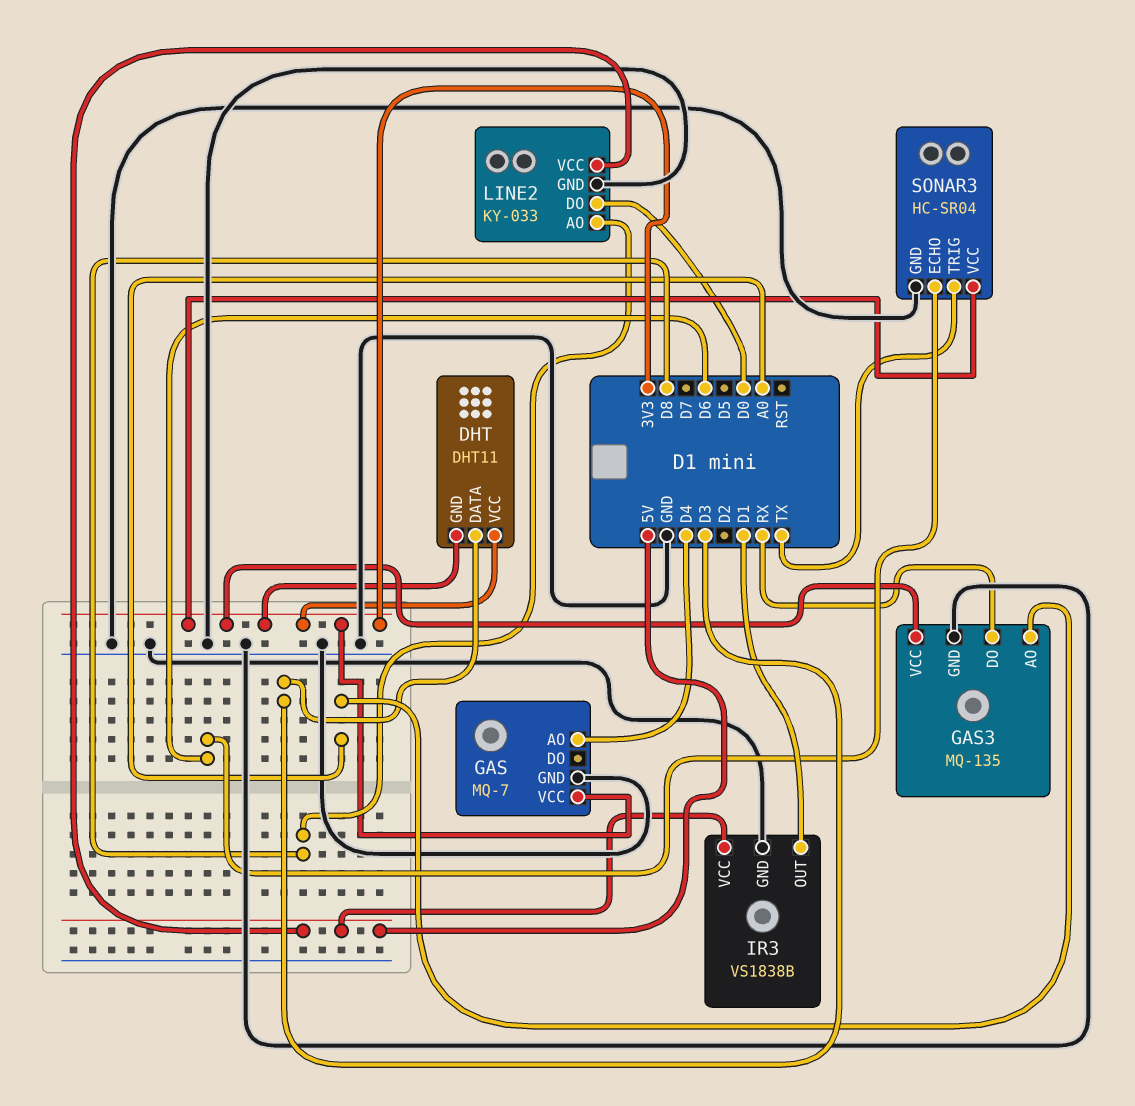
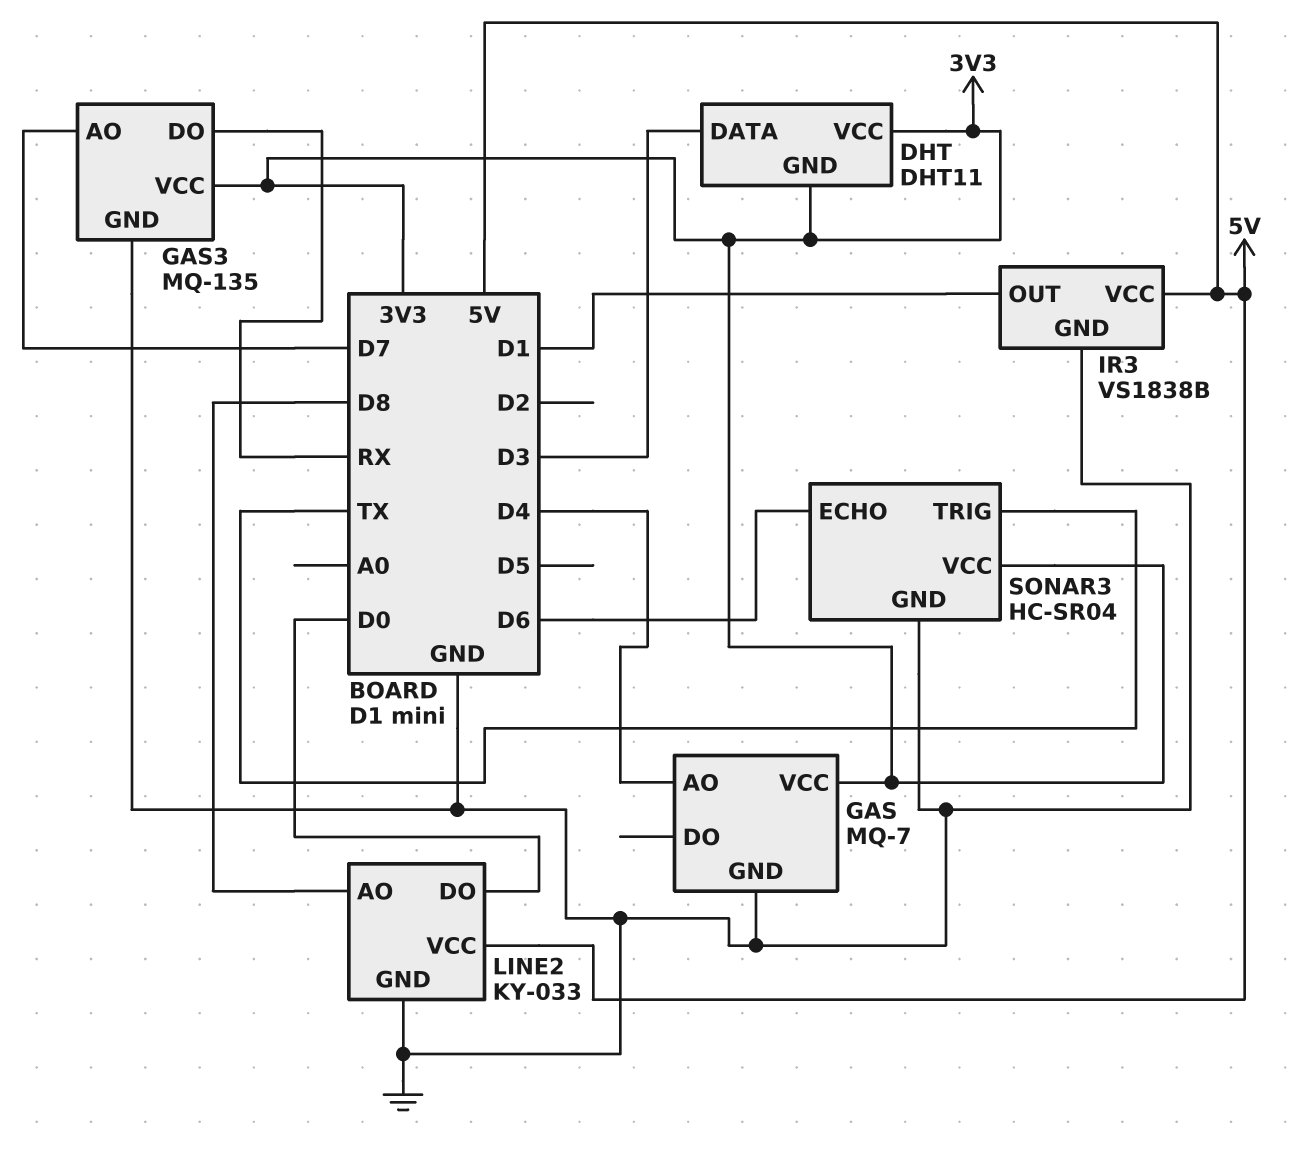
GAS3 pin AO: A0 -> D7

